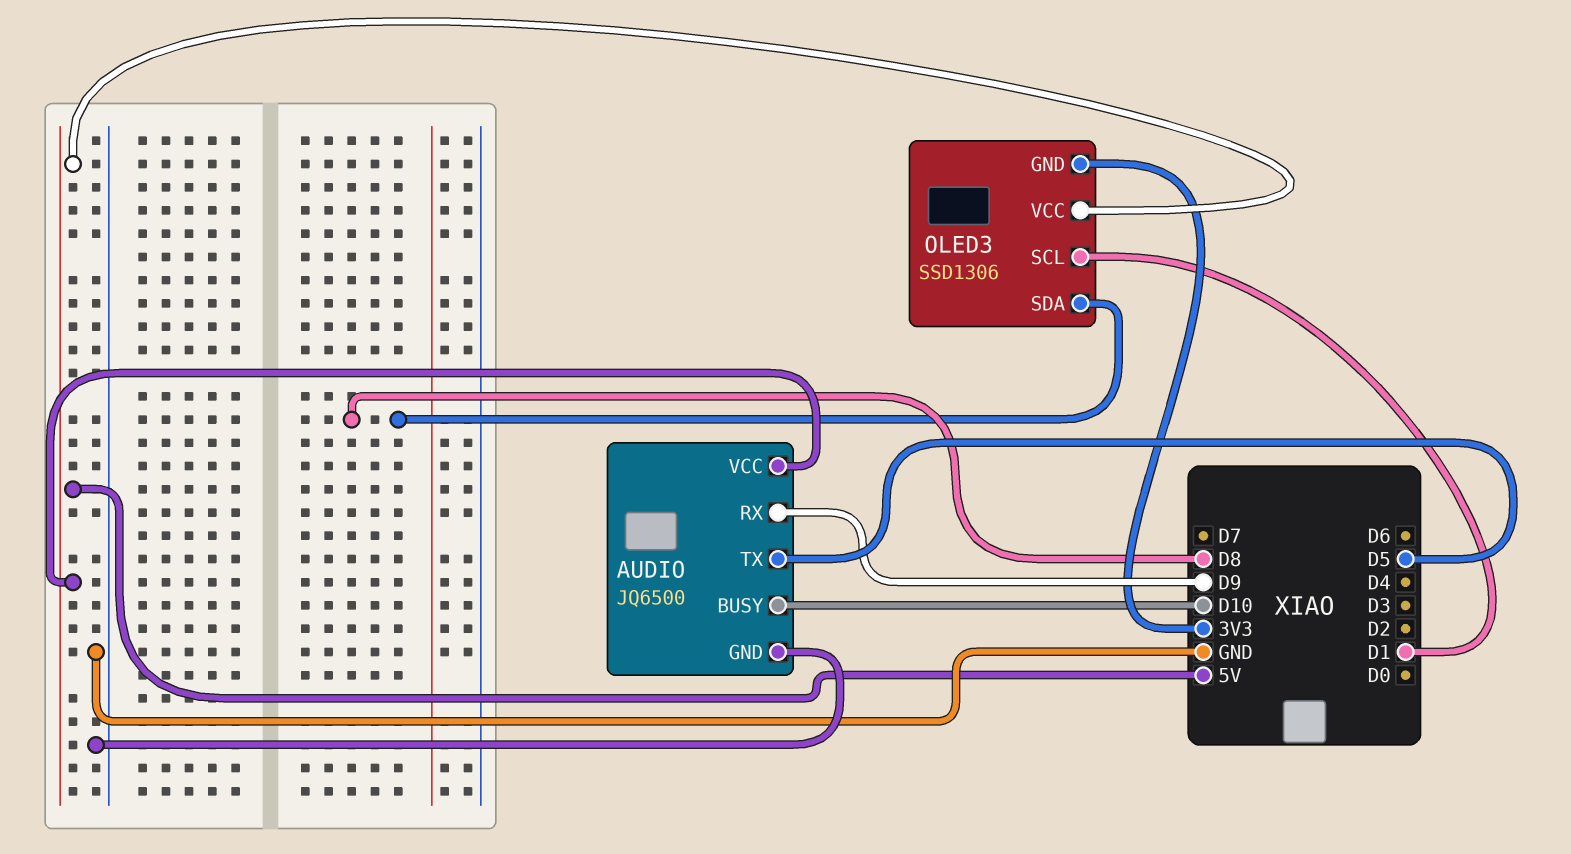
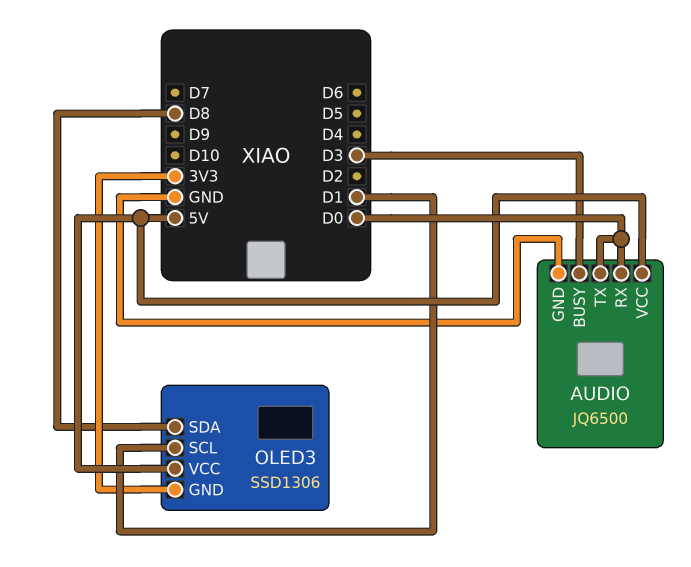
AUDIO pin BUSY: D10 -> D3
AUDIO pin RX: D9 -> D0
AUDIO pin TX: D5 -> D0

